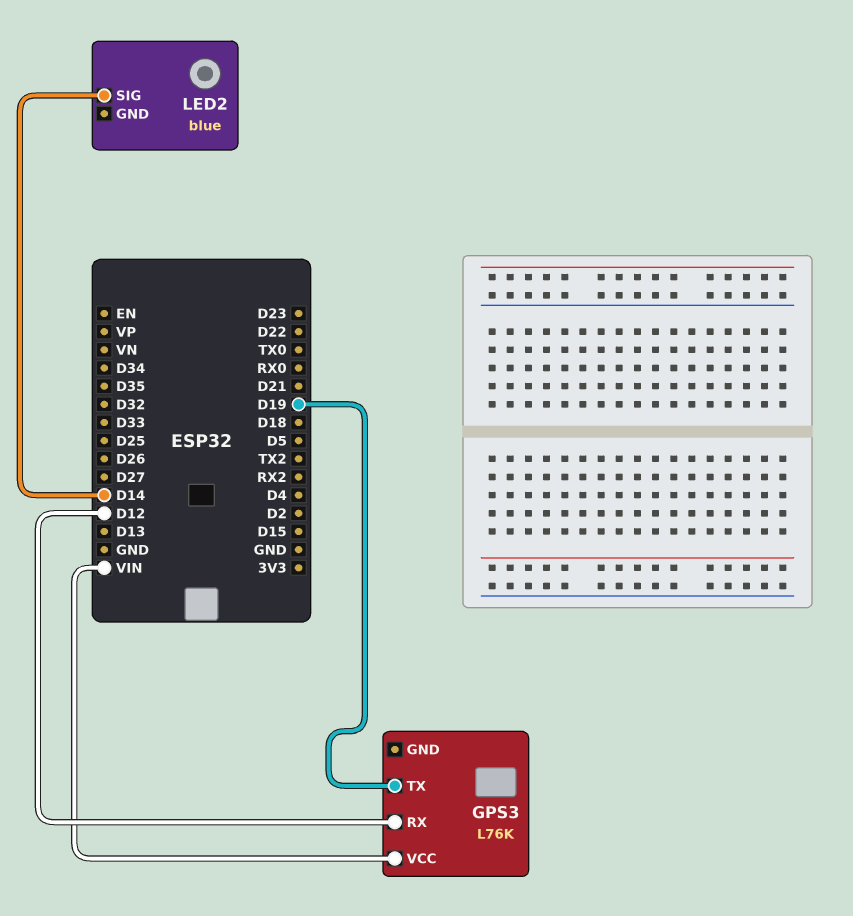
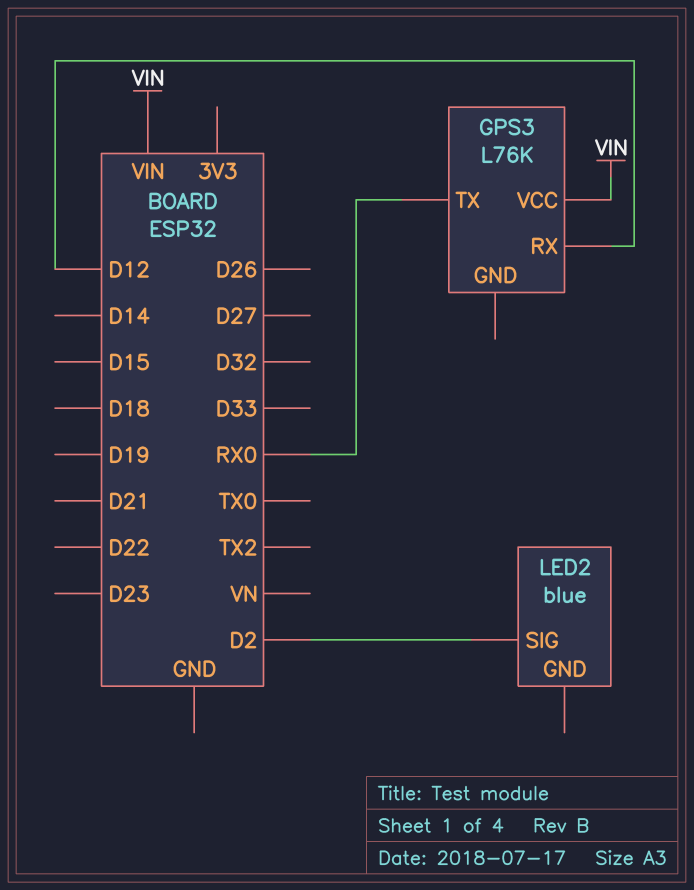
GPS3 pin TX: D19 -> RX0
LED2 pin SIG: D14 -> D2

